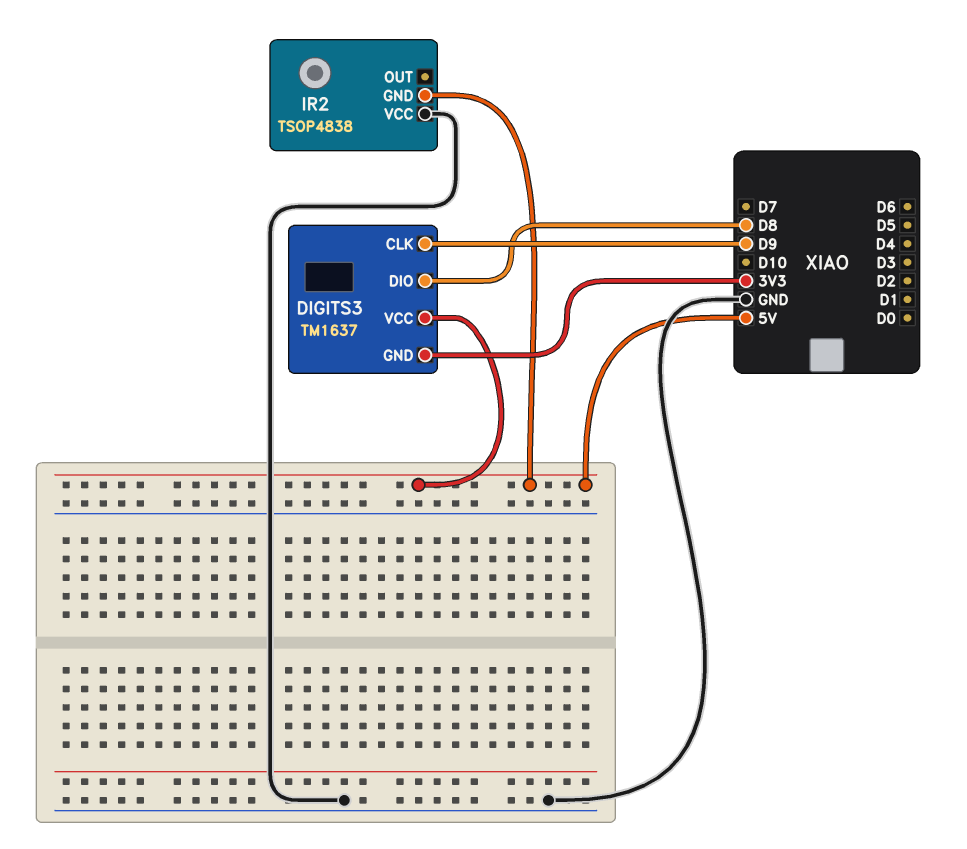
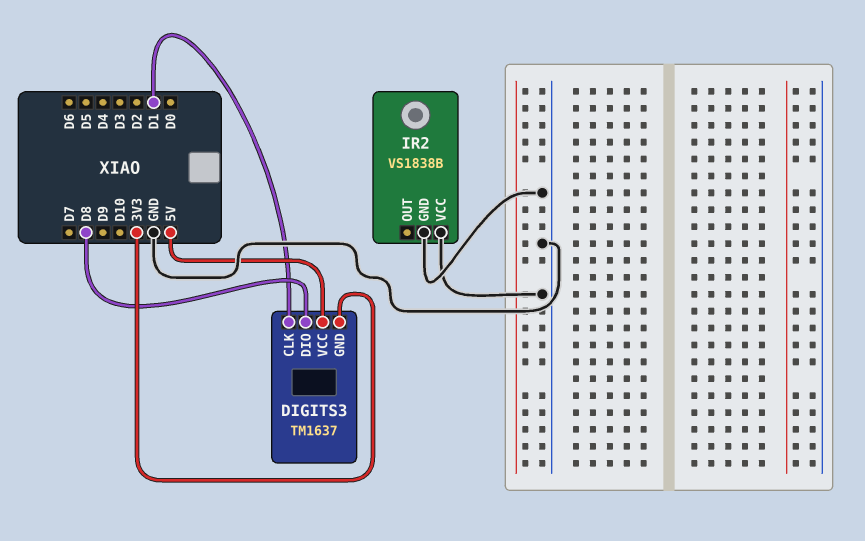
DIGITS3 pin CLK: D9 -> D1
IR2: TSOP4838 -> VS1838B
IR2 pin GND: 5V -> GND

